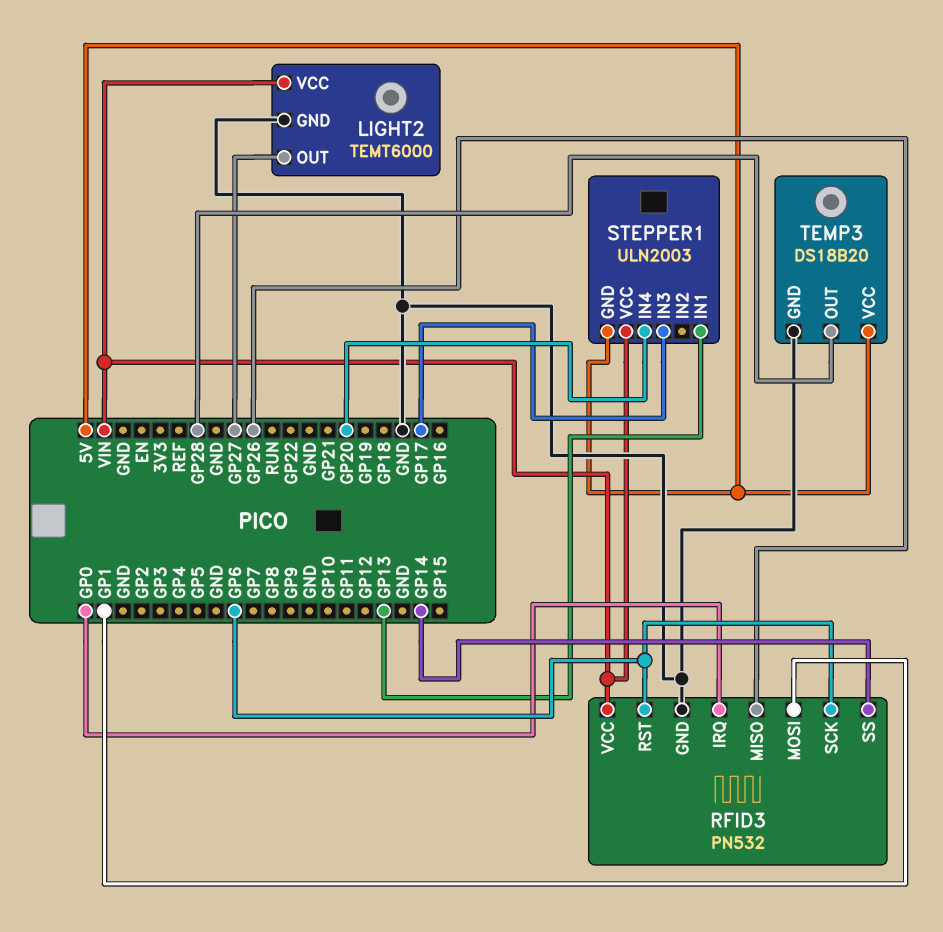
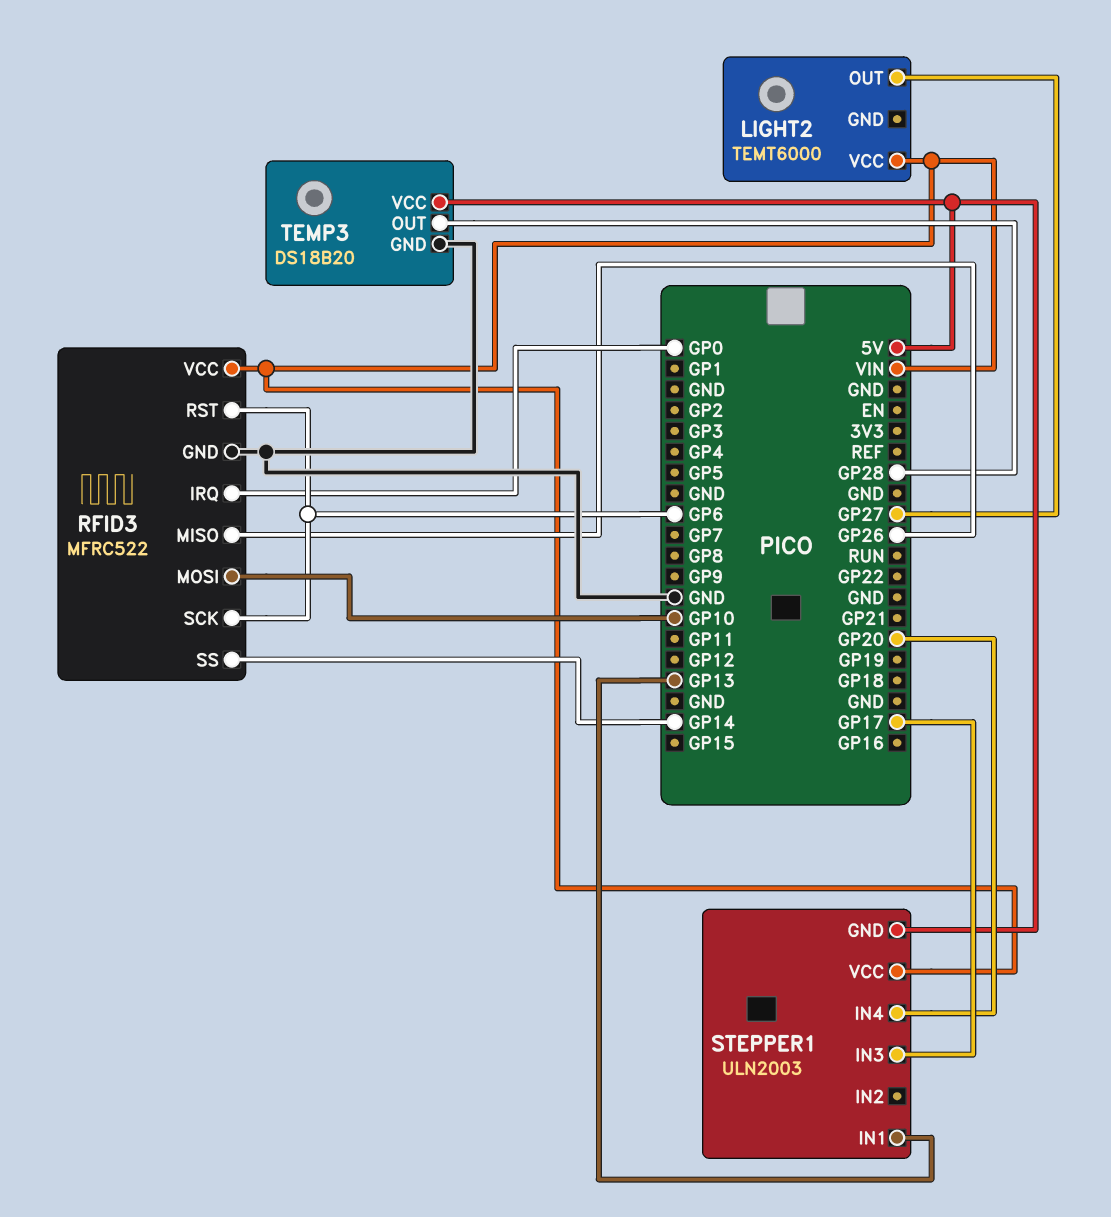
LIGHT2 pin GND: GND -> none
RFID3: PN532 -> MFRC522
RFID3 pin MOSI: GP1 -> GP10

